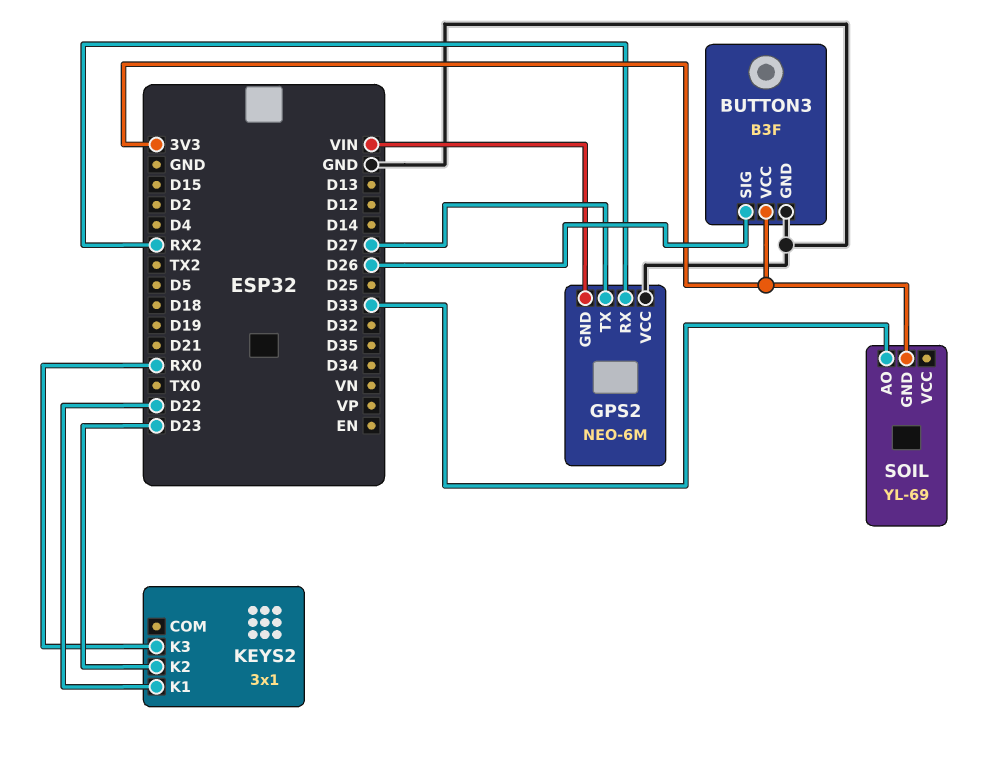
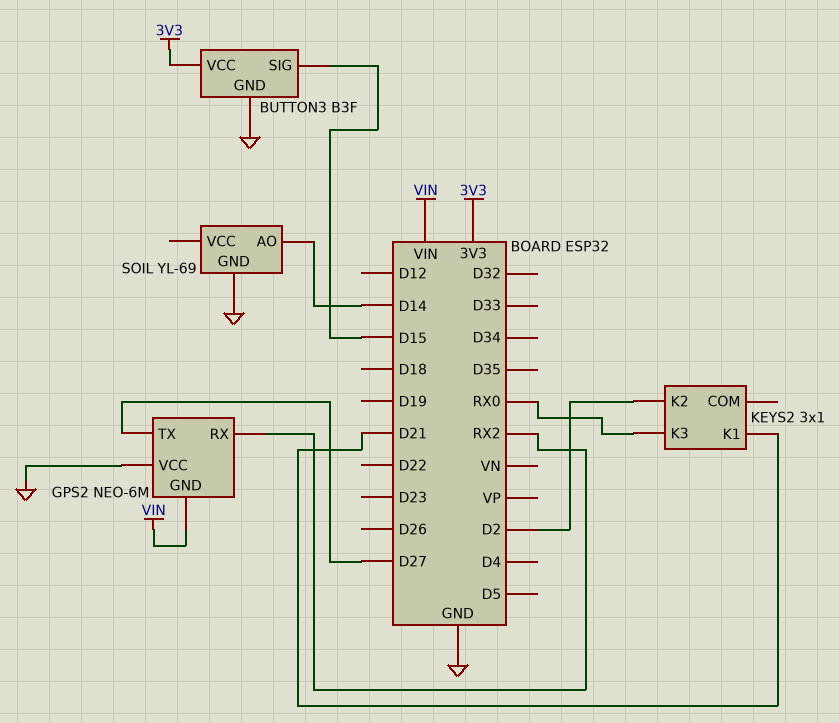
BUTTON3 pin SIG: D26 -> D15
KEYS2 pin K1: D22 -> D21
KEYS2 pin K2: D23 -> D2
SOIL pin AO: D33 -> D14
SOIL pin GND: 3V3 -> GND

